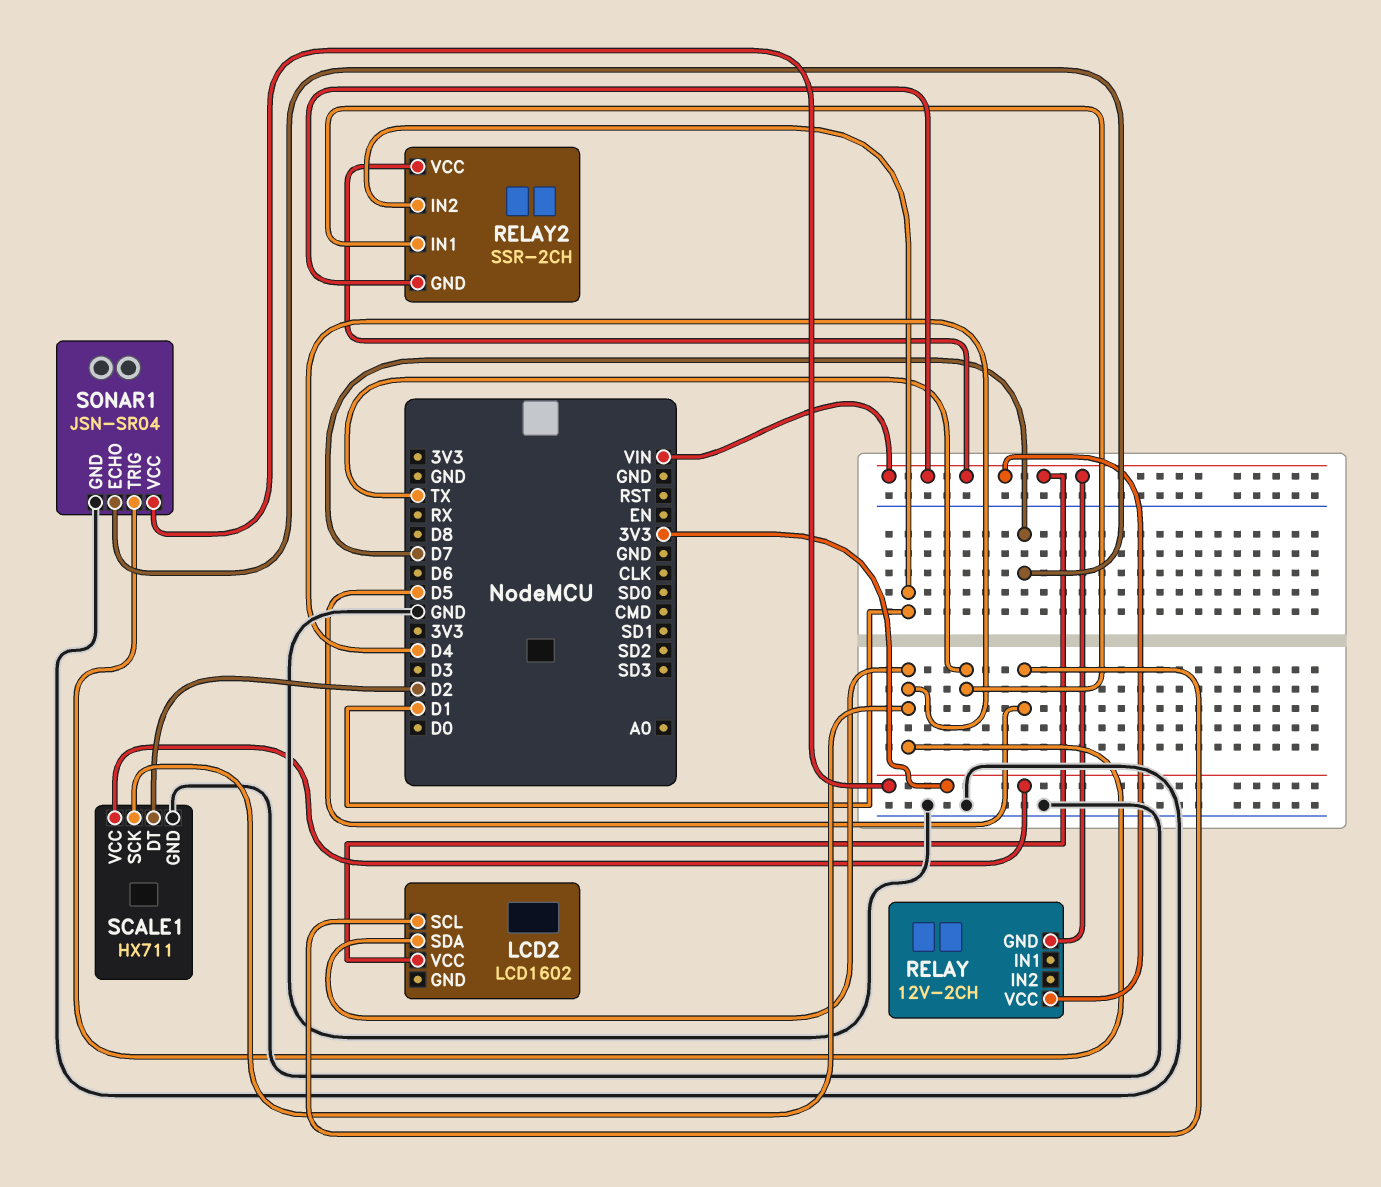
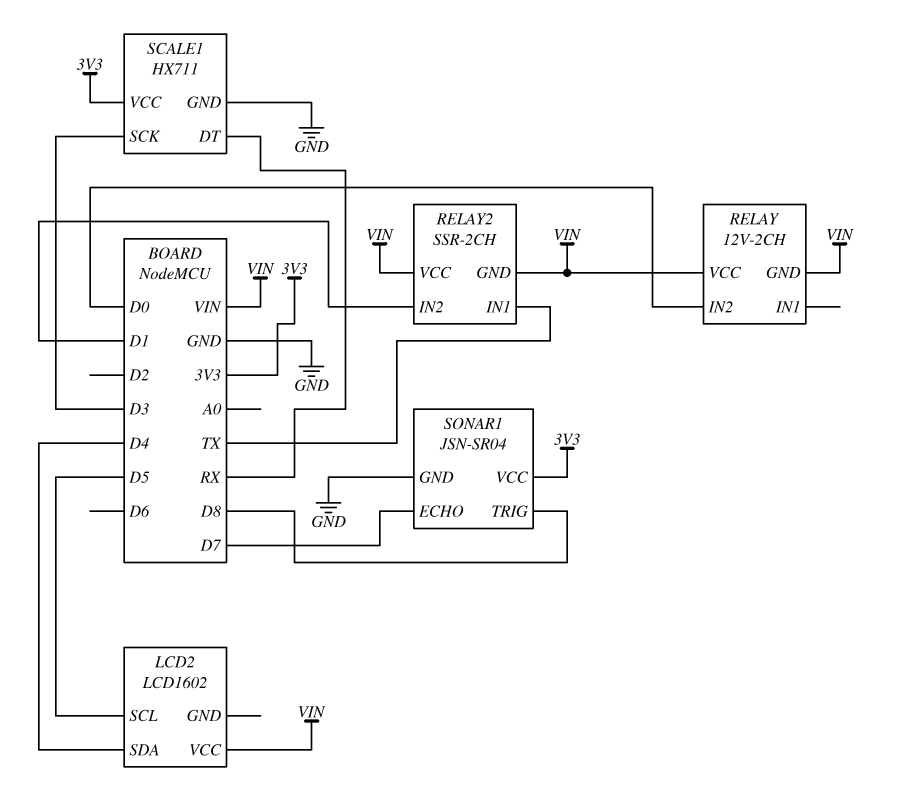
RELAY pin IN2: none -> D0
SCALE1 pin DT: D2 -> RX
SCALE1 pin SCK: D4 -> D3
SONAR1 pin TRIG: D4 -> D8

